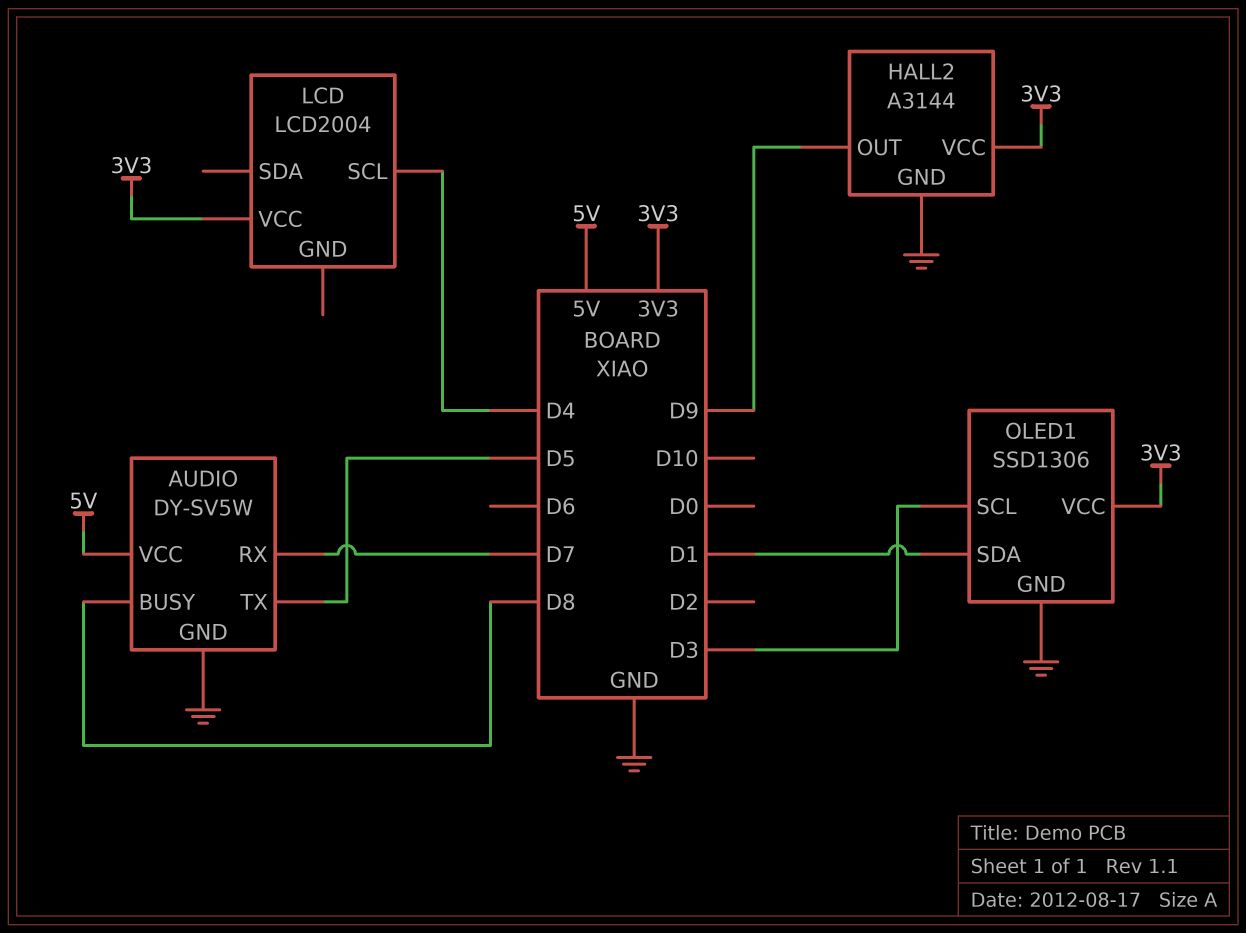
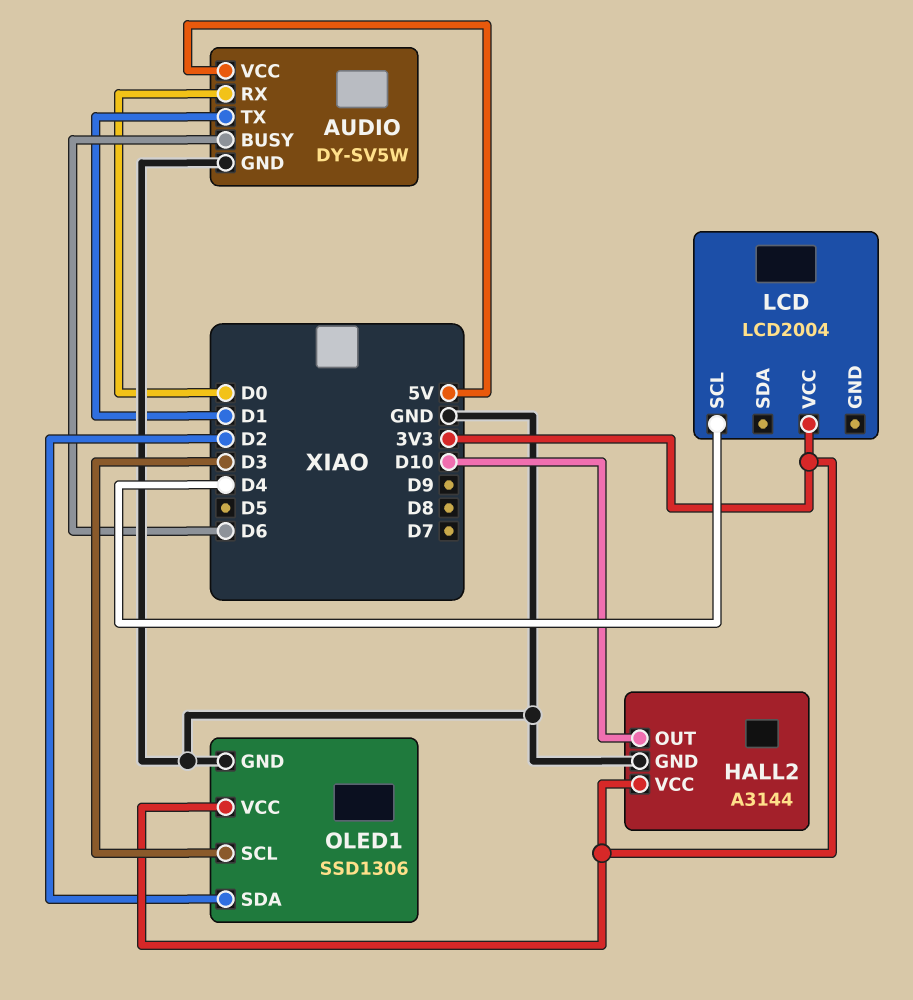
AUDIO pin BUSY: D8 -> D6
AUDIO pin RX: D7 -> D0
AUDIO pin TX: D5 -> D1
HALL2 pin OUT: D9 -> D10
OLED1 pin SDA: D1 -> D2

